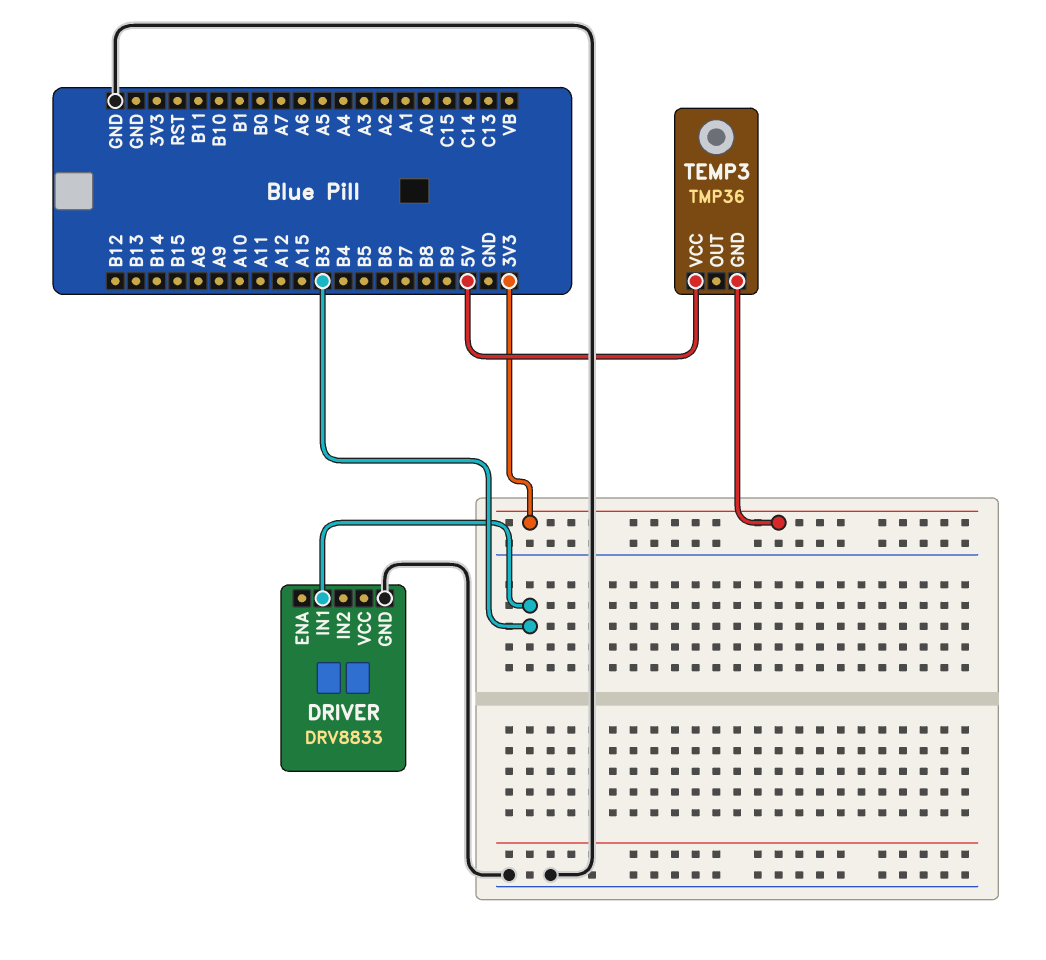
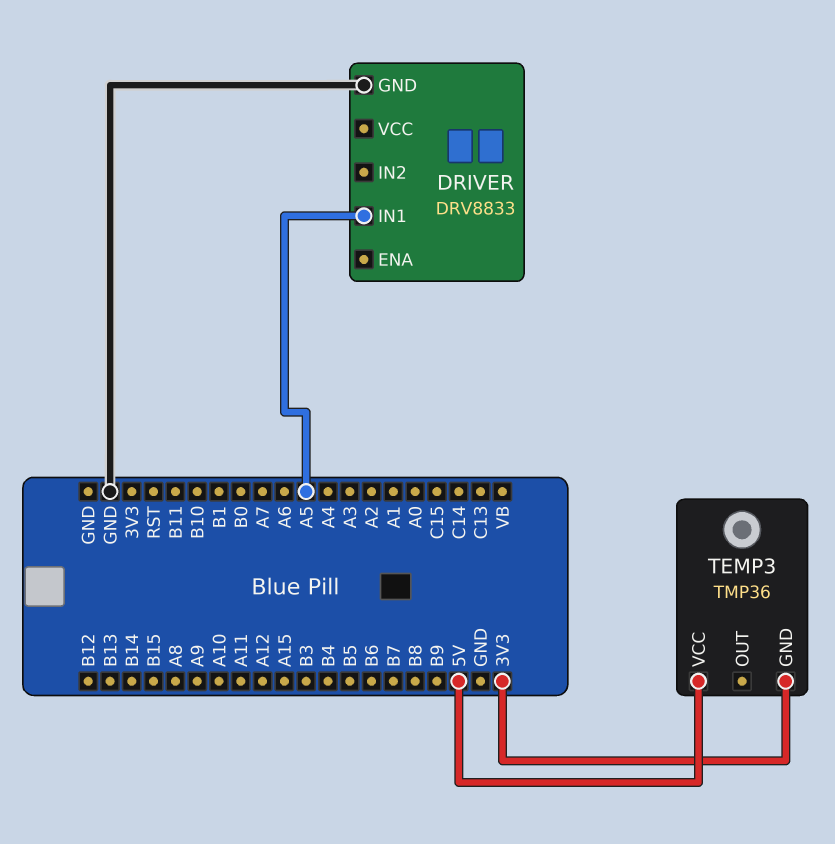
DRIVER pin IN1: B3 -> A5

